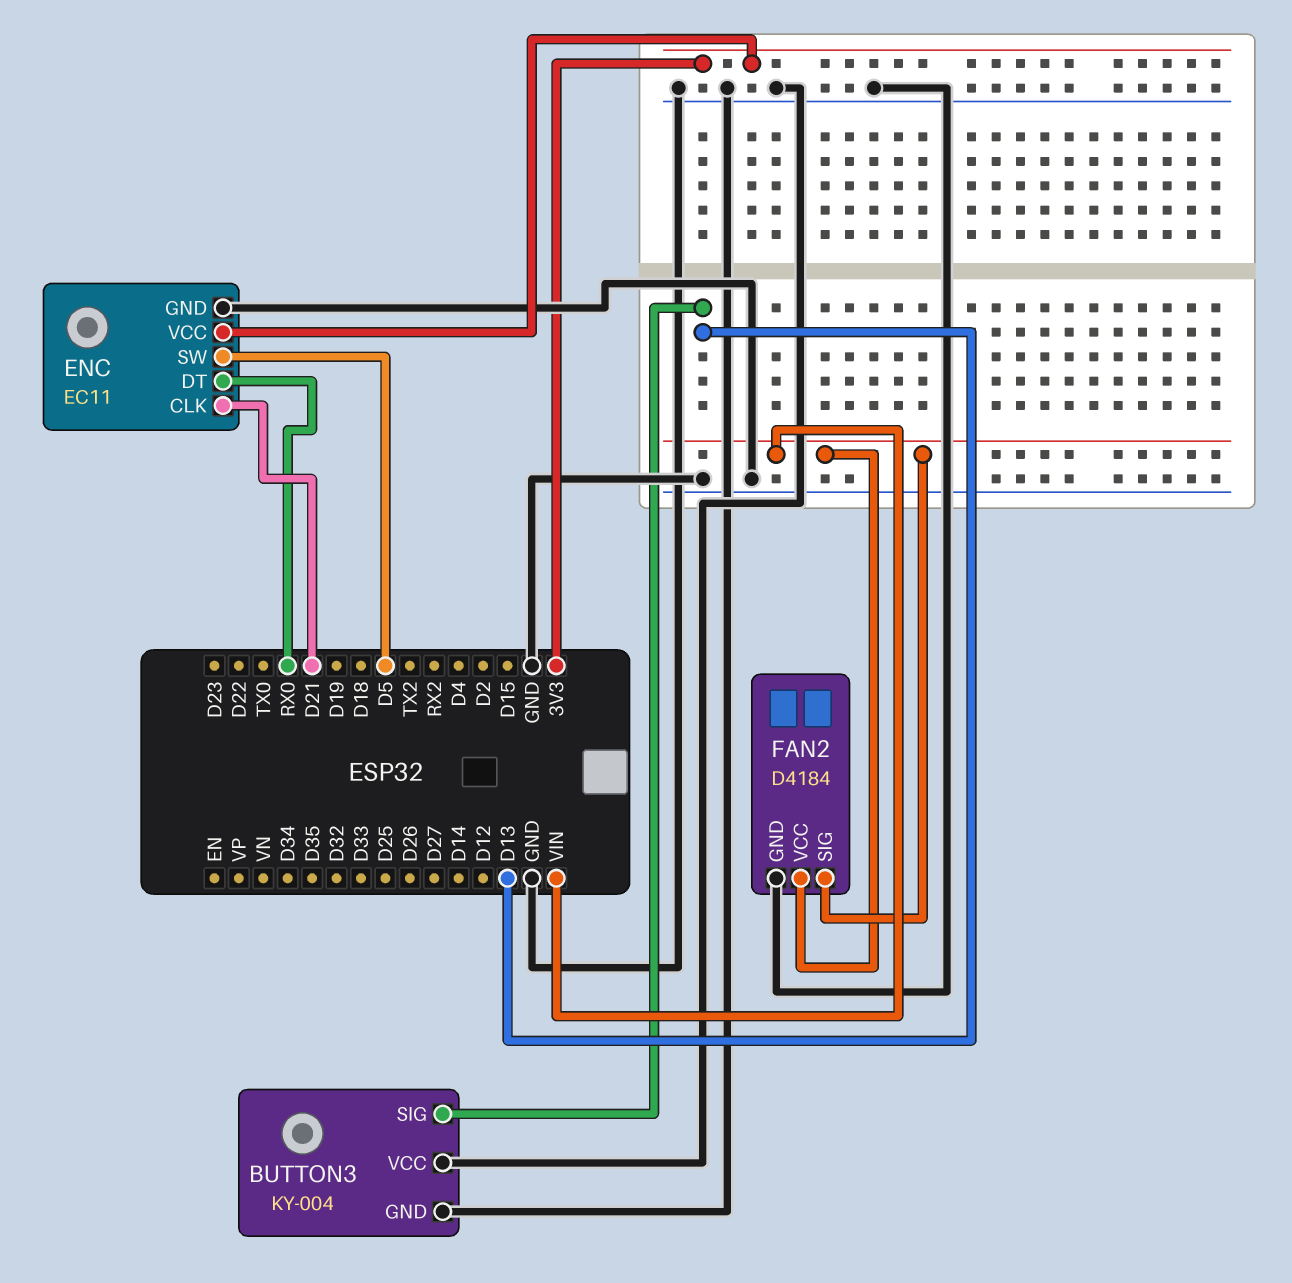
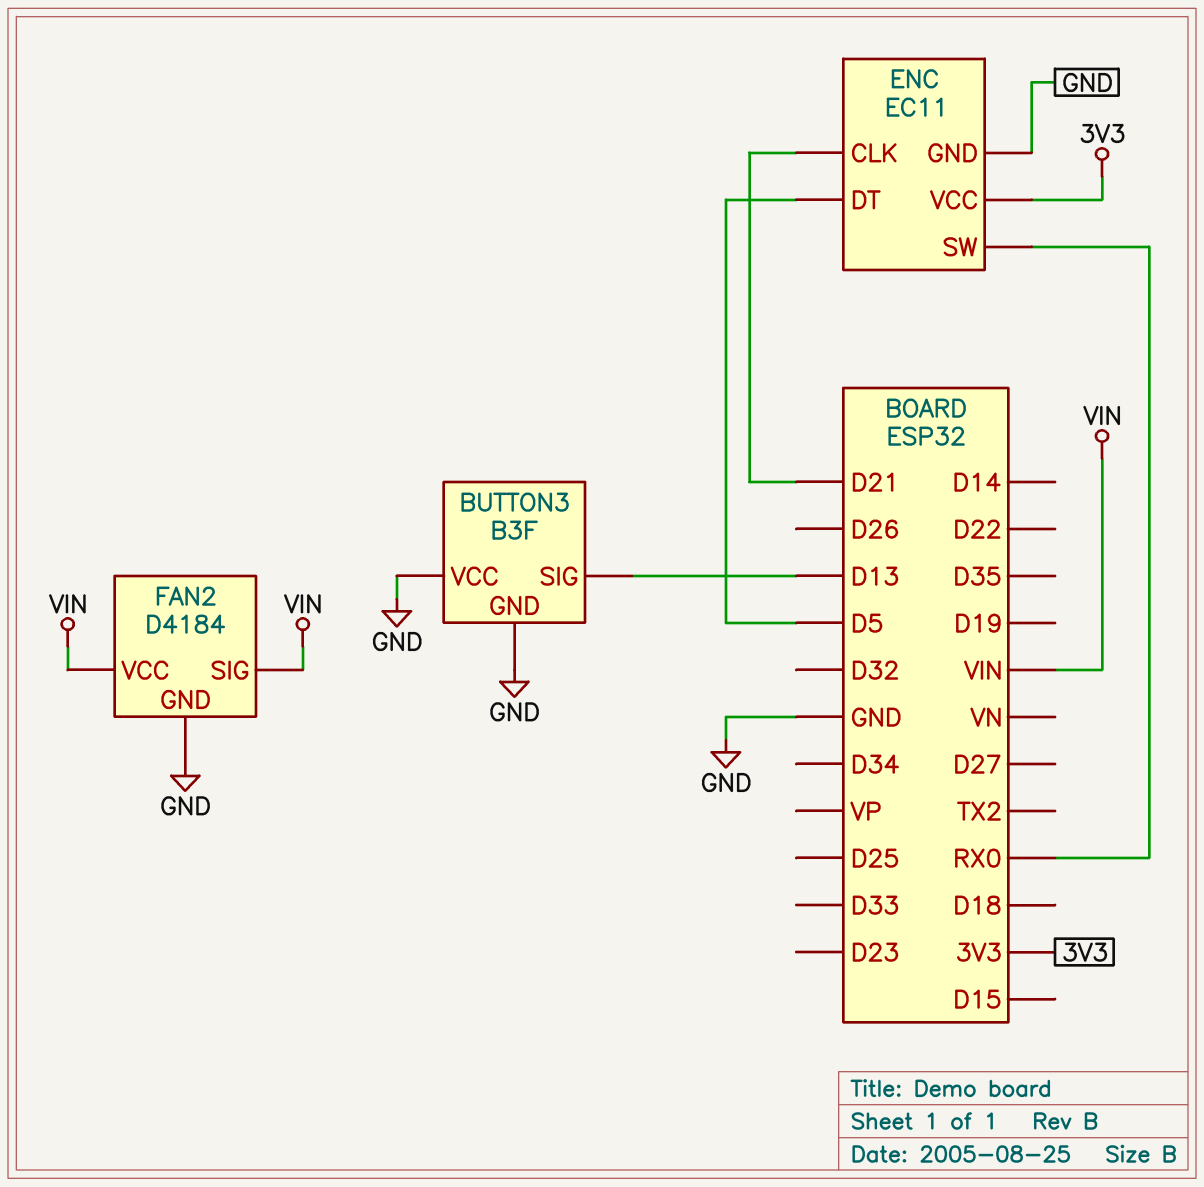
BUTTON3: KY-004 -> B3F
ENC pin DT: RX0 -> D5
ENC pin SW: D5 -> RX0

